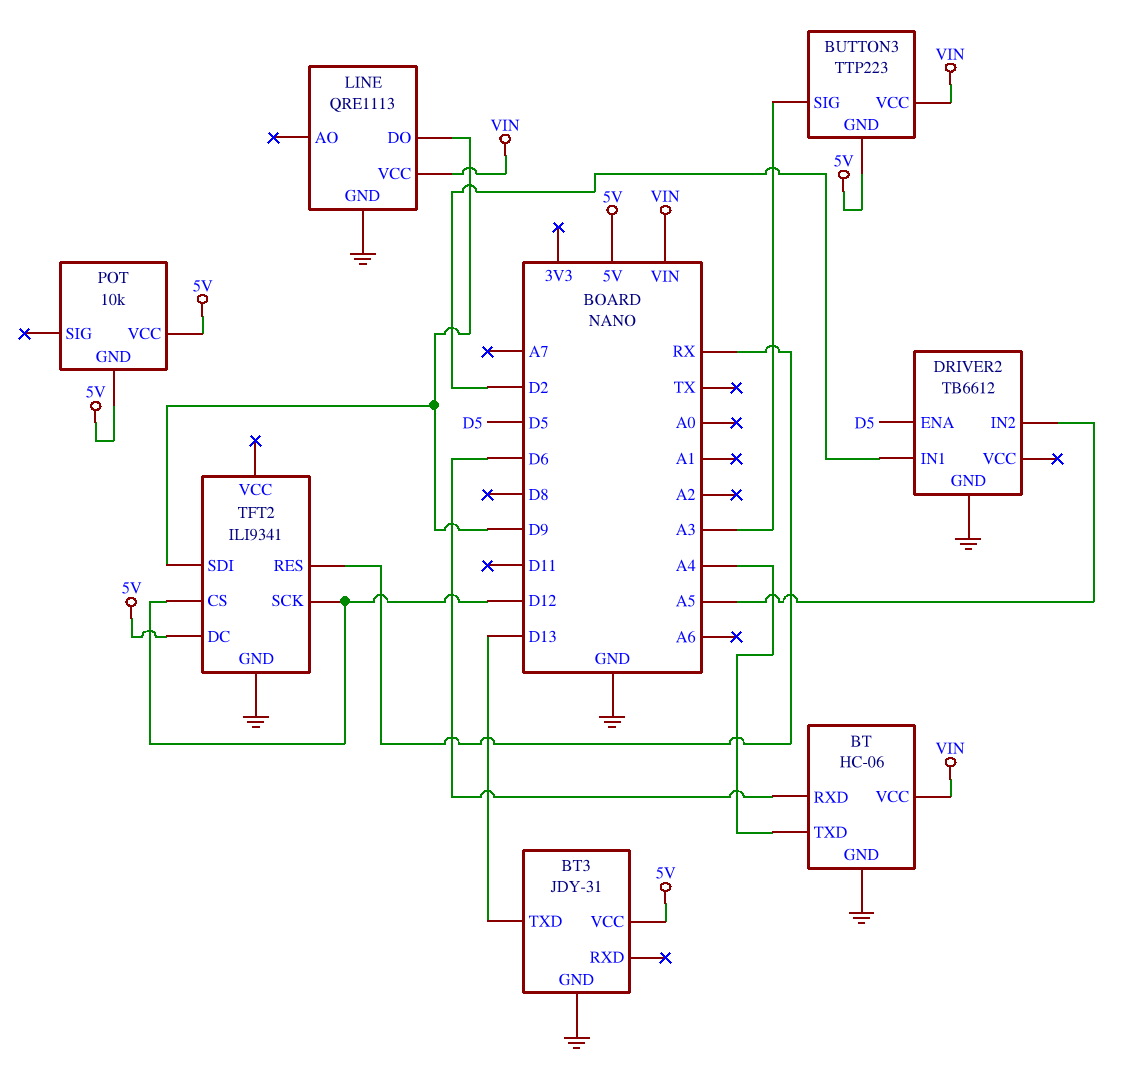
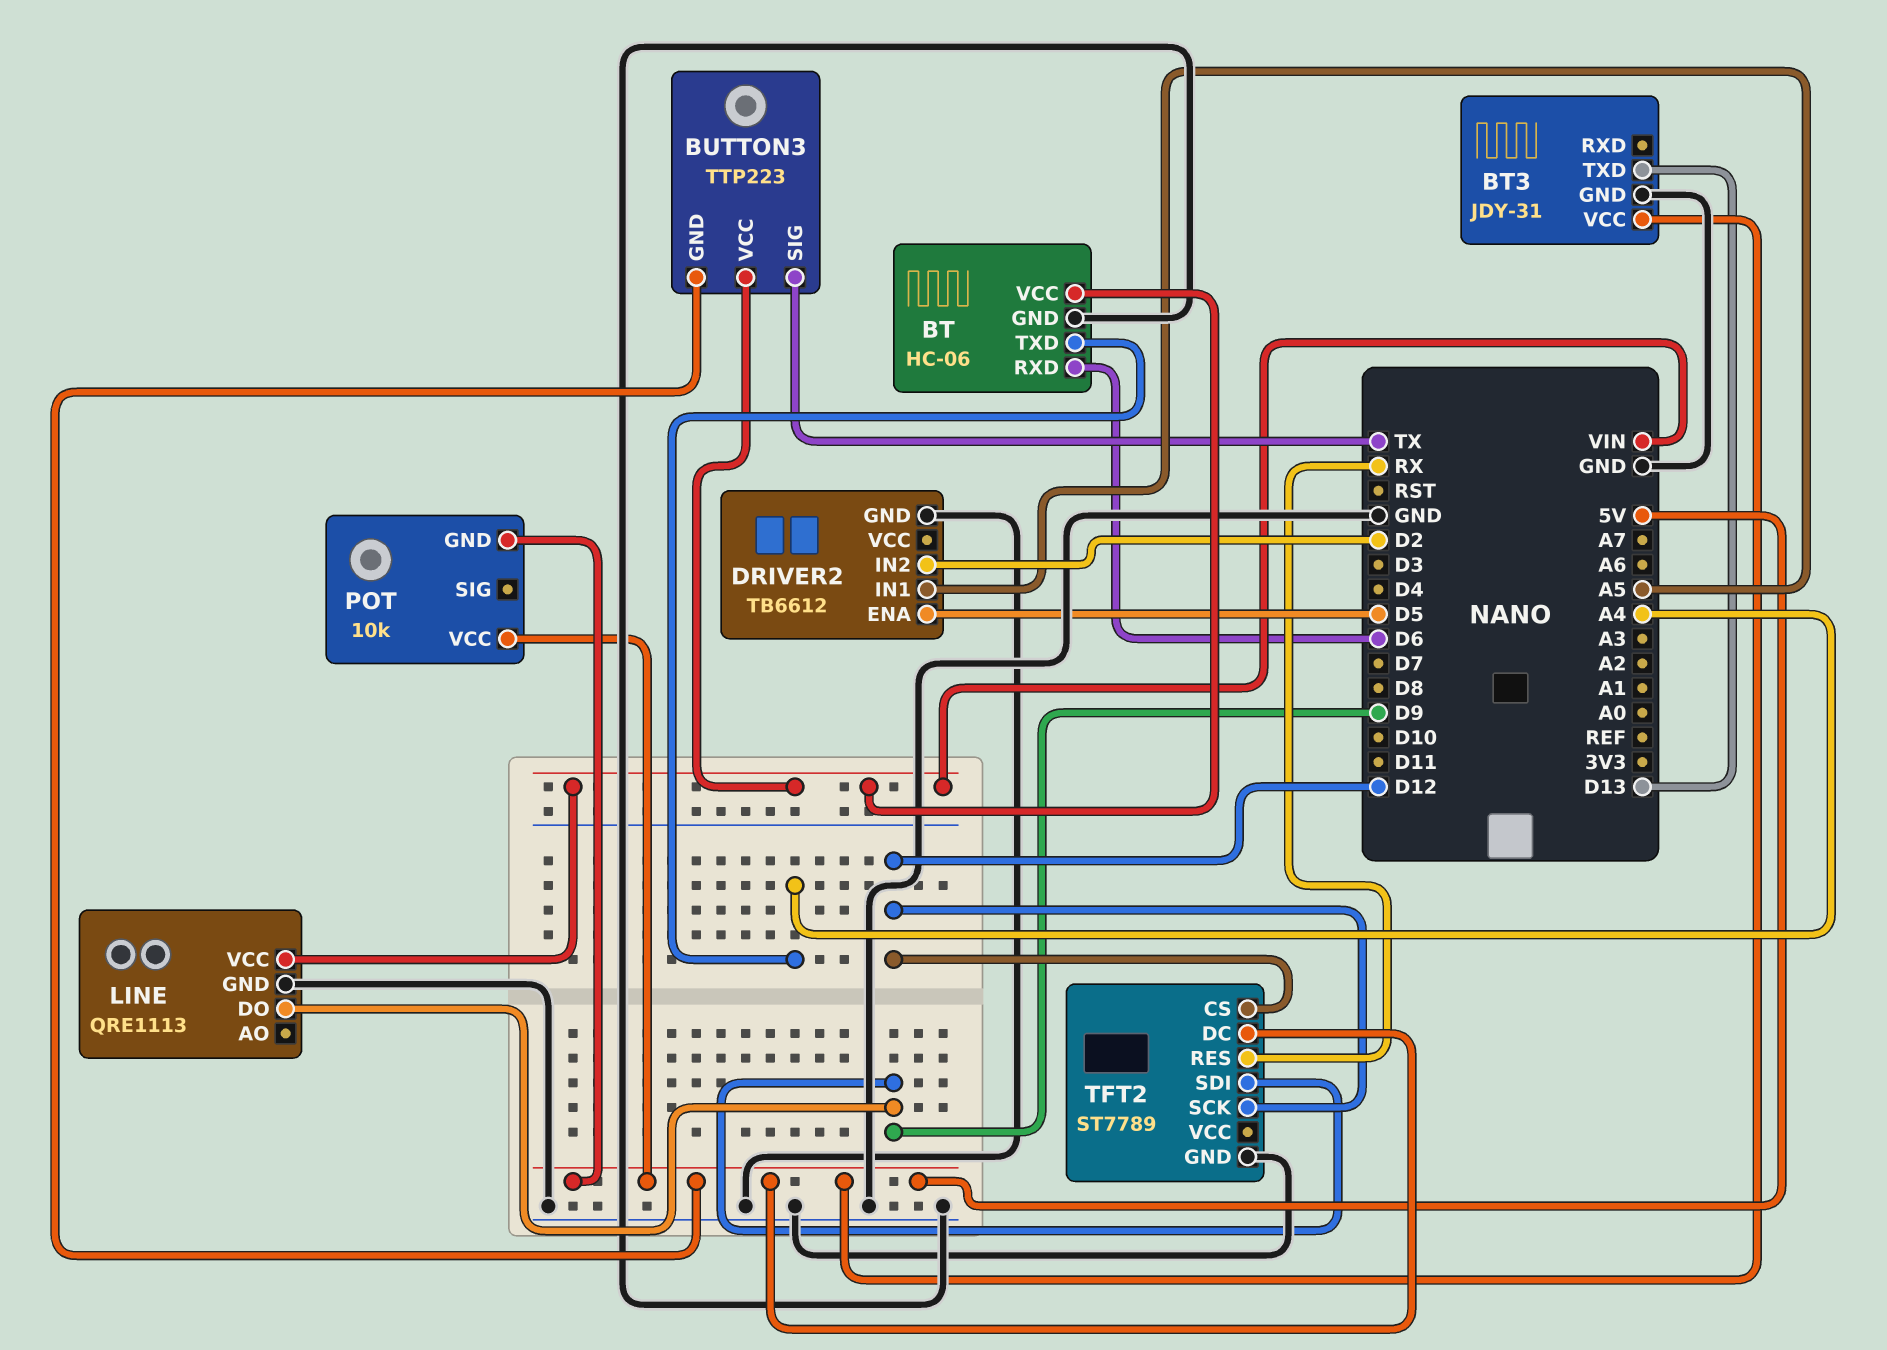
BUTTON3 pin SIG: A3 -> TX
DRIVER2 pin IN1: D2 -> A5
DRIVER2 pin IN2: A5 -> D2
TFT2: ILI9341 -> ST7789

